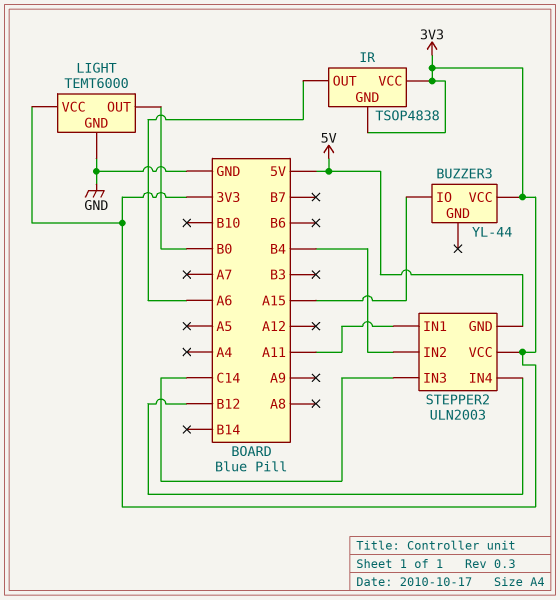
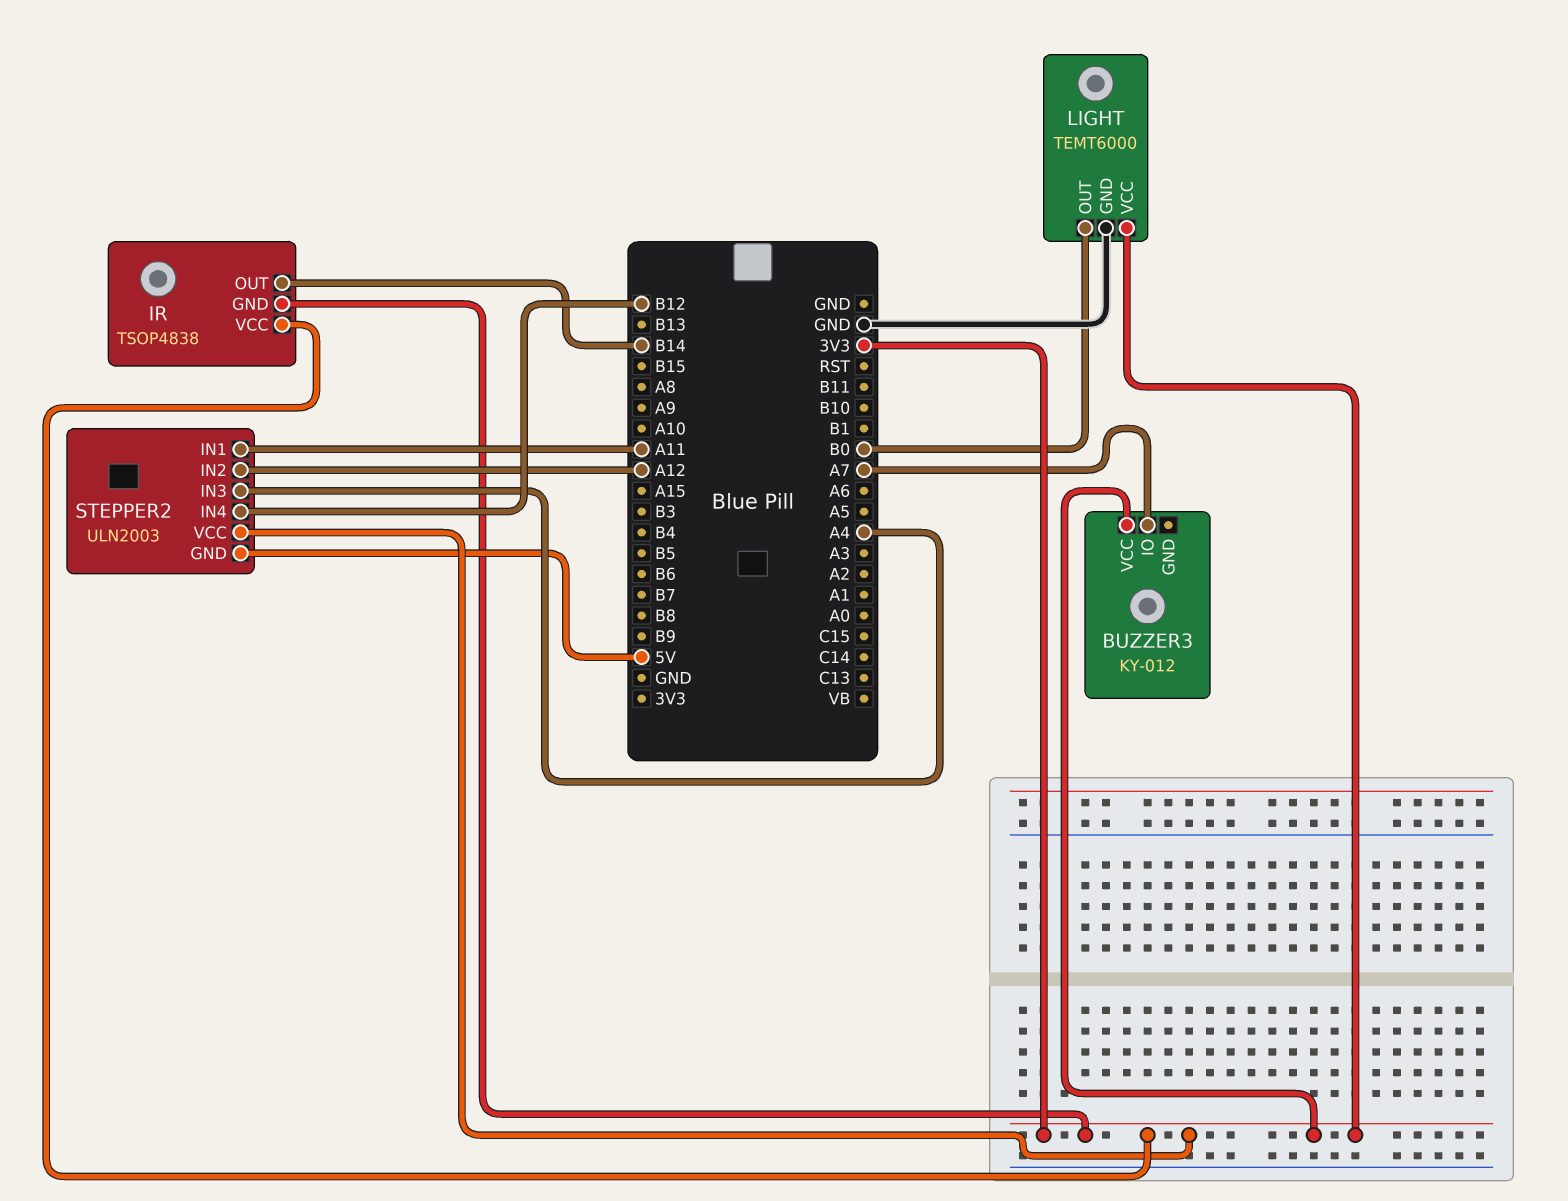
BUZZER3: YL-44 -> KY-012
BUZZER3 pin IO: A15 -> A7
IR pin OUT: A6 -> B14
STEPPER2 pin IN2: B4 -> A12
STEPPER2 pin IN3: C14 -> A4

